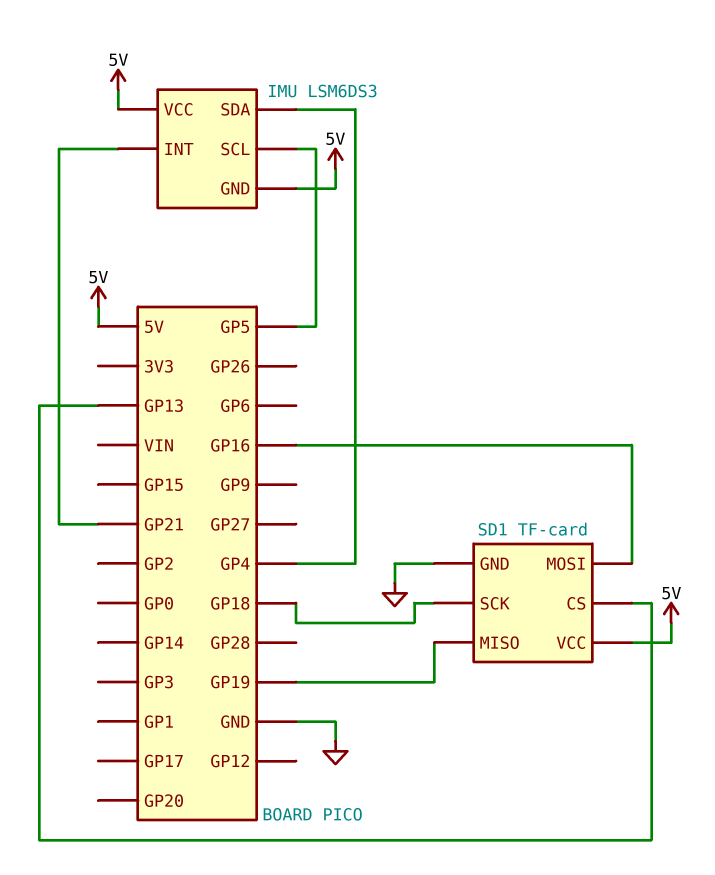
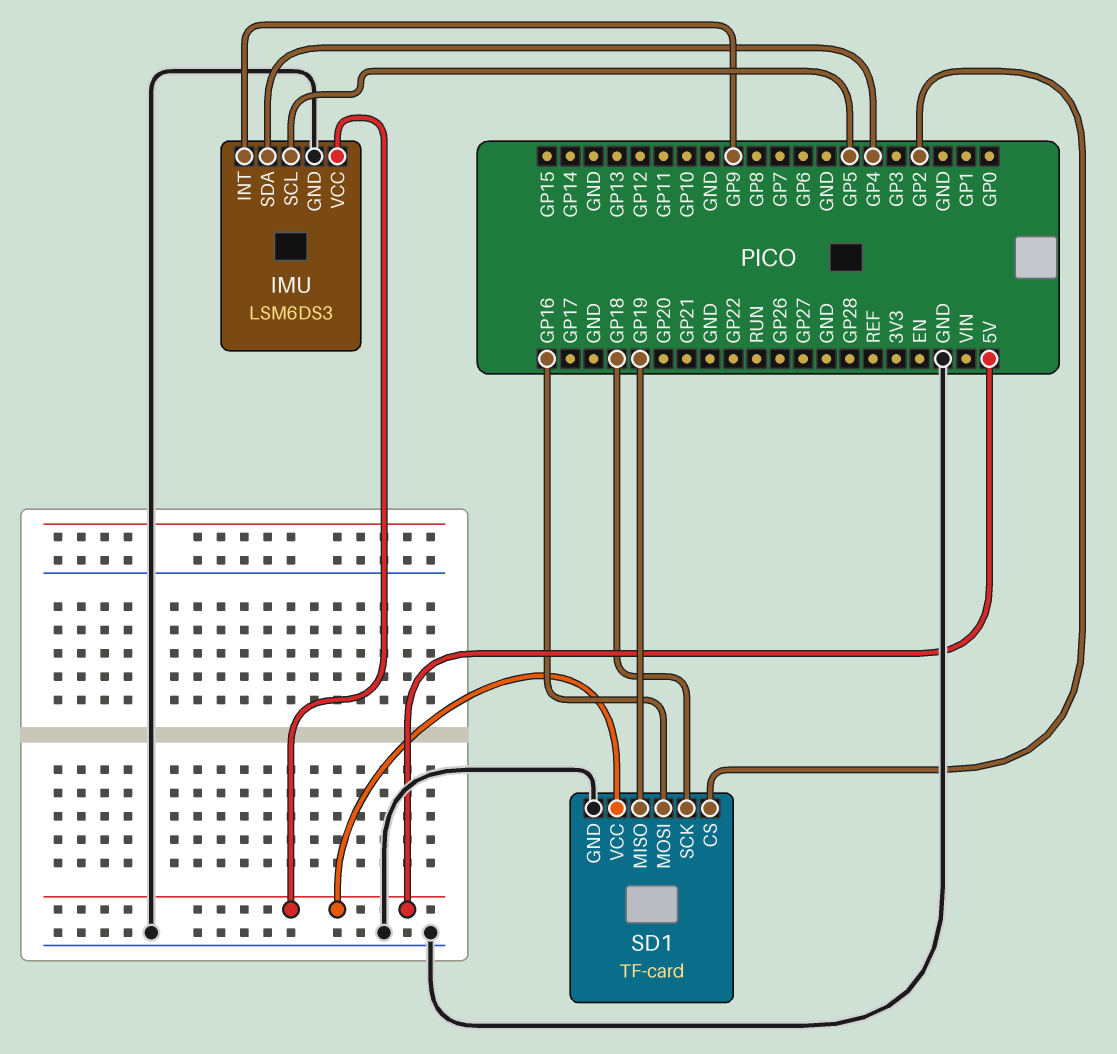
IMU pin GND: 5V -> GND
IMU pin INT: GP21 -> GP9
SD1 pin CS: GP13 -> GP2

